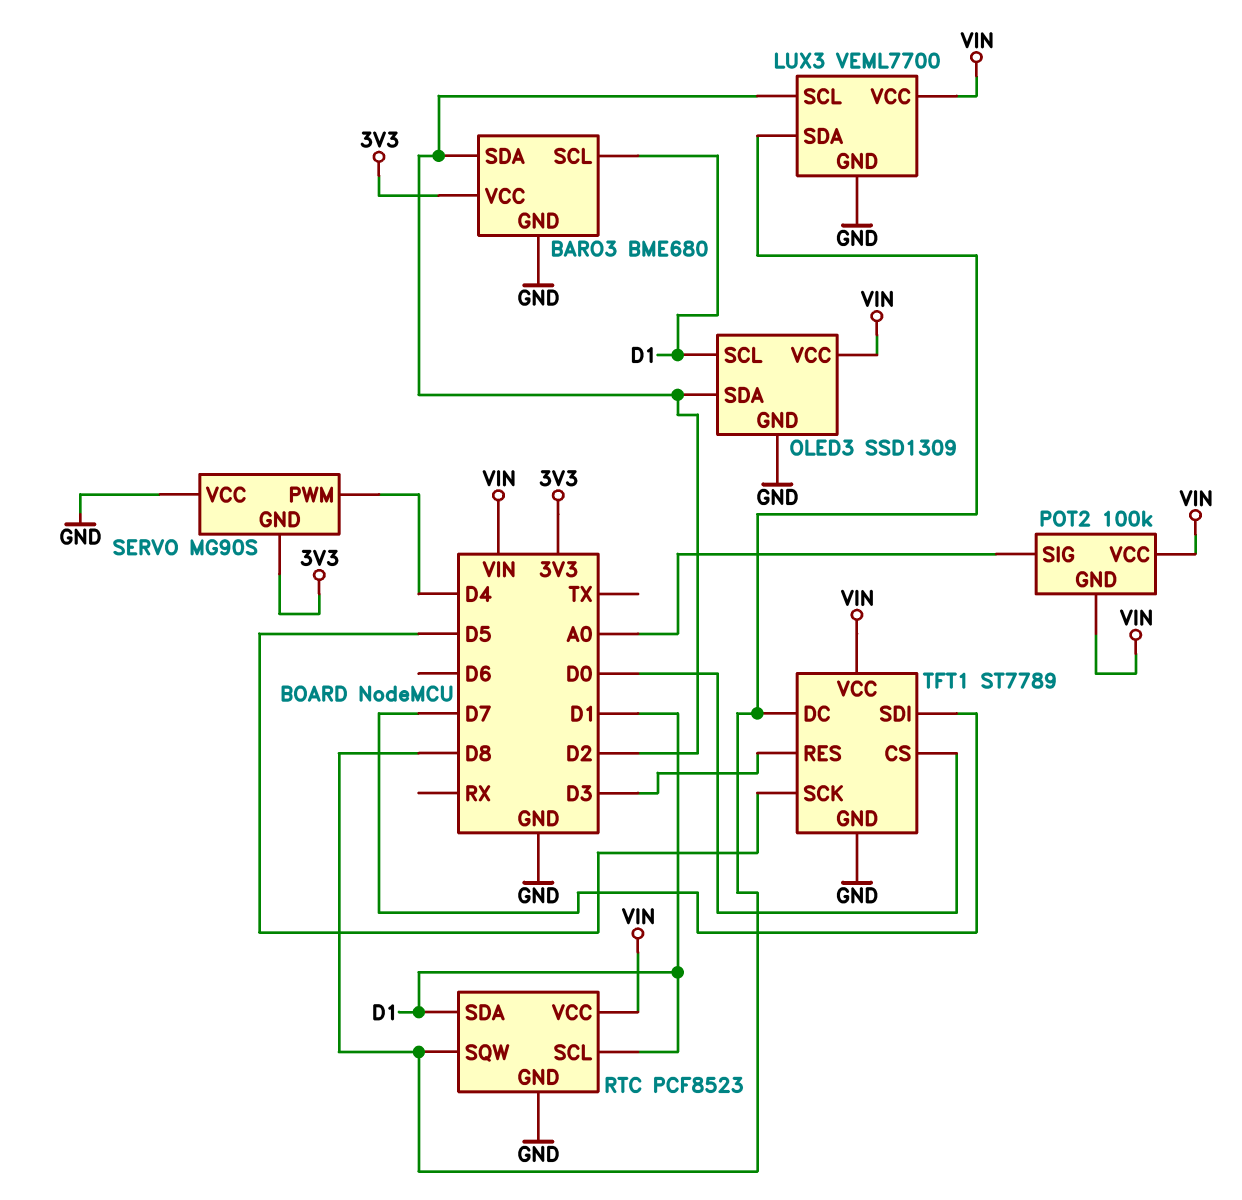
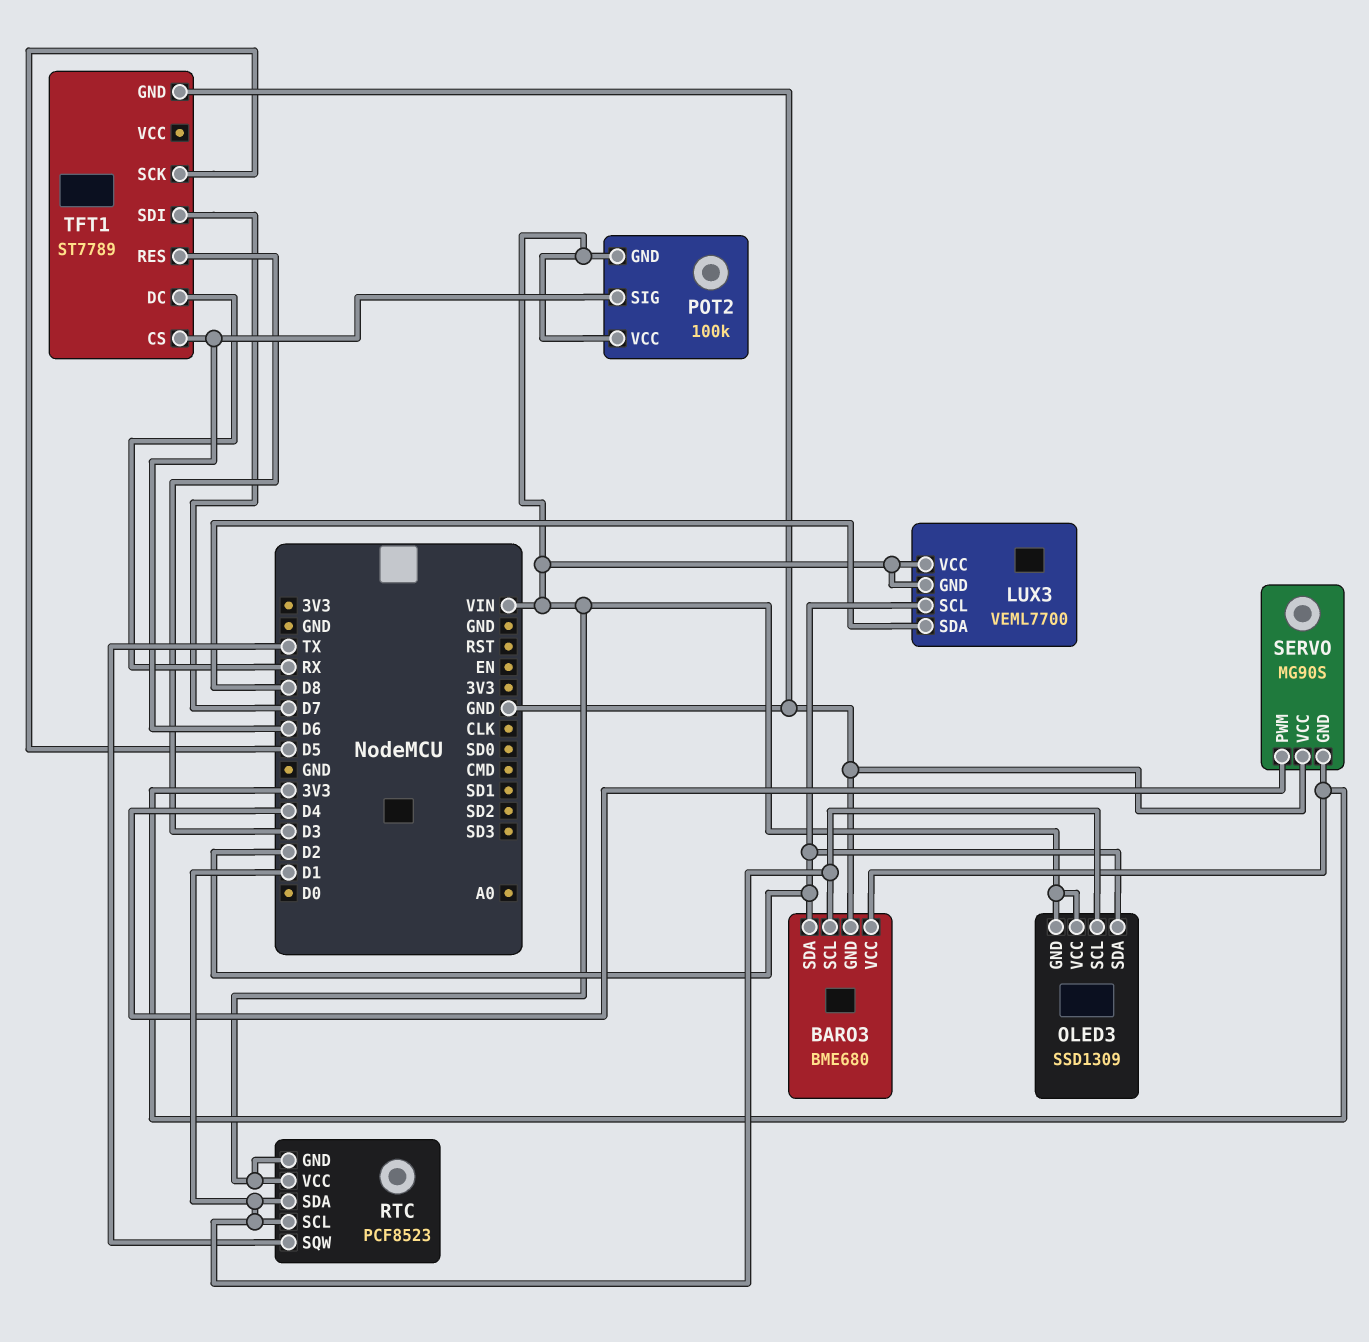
LUX3 pin GND: GND -> VIN
OLED3 pin GND: GND -> VIN
POT2 pin SIG: A0 -> D6
RTC pin GND: GND -> VIN
RTC pin SQW: D8 -> TX
TFT1 pin CS: D0 -> D6
TFT1 pin DC: D8 -> RX
TFT1 pin VCC: VIN -> none

